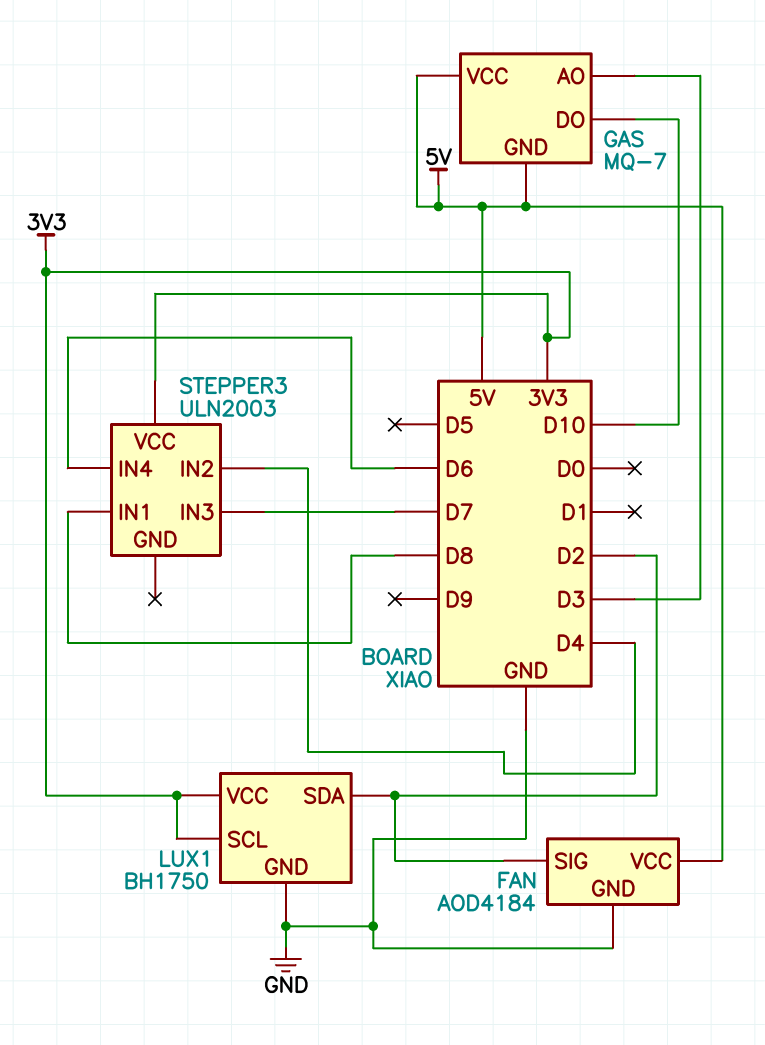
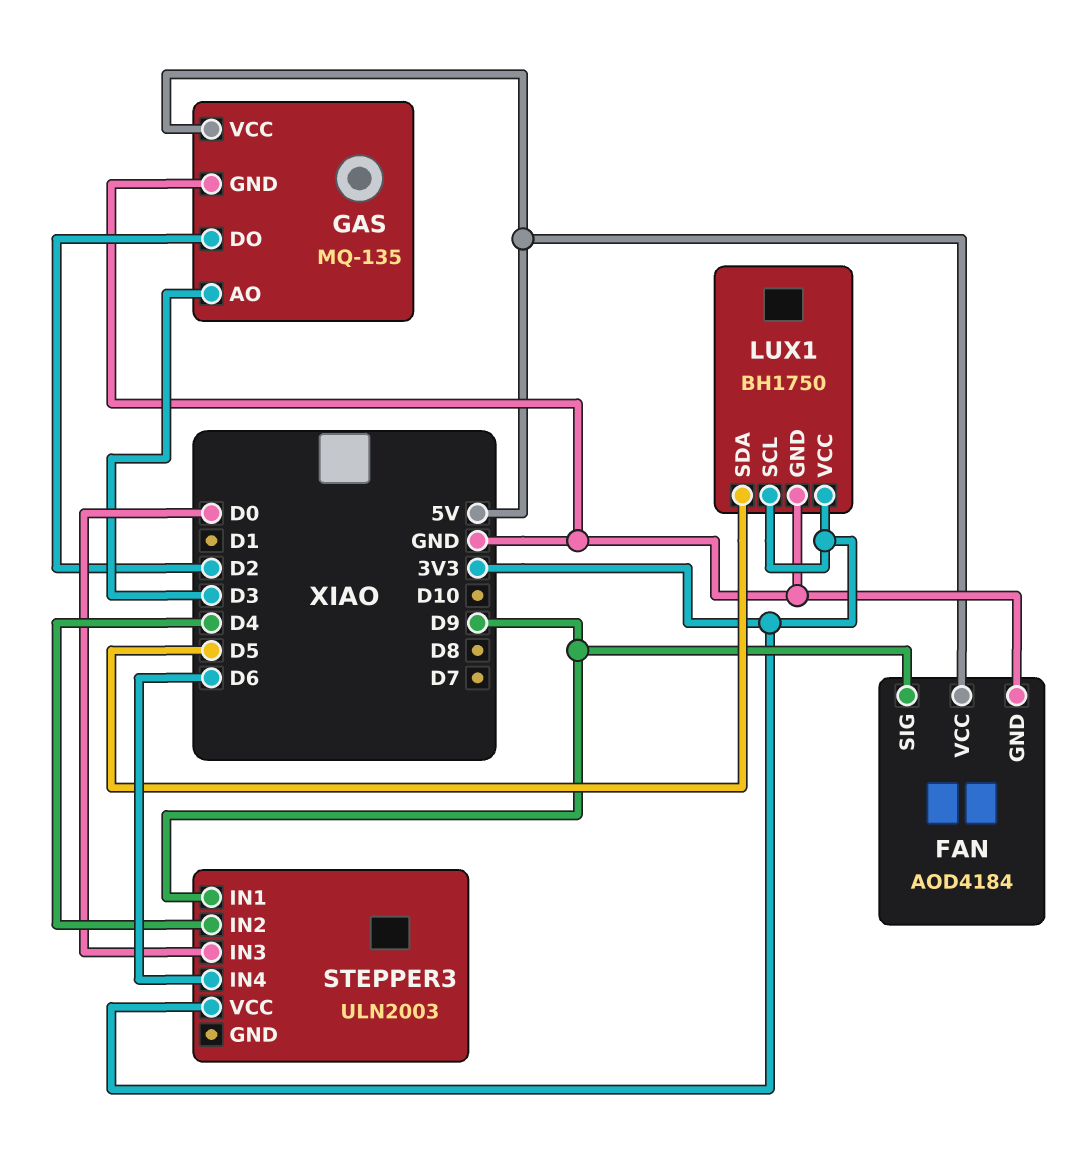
FAN pin SIG: D2 -> D9
GAS: MQ-7 -> MQ-135
GAS pin DO: D10 -> D2
GAS pin GND: 5V -> GND
LUX1 pin SDA: D2 -> D5
STEPPER3 pin IN1: D8 -> D9
STEPPER3 pin IN3: D7 -> D0

